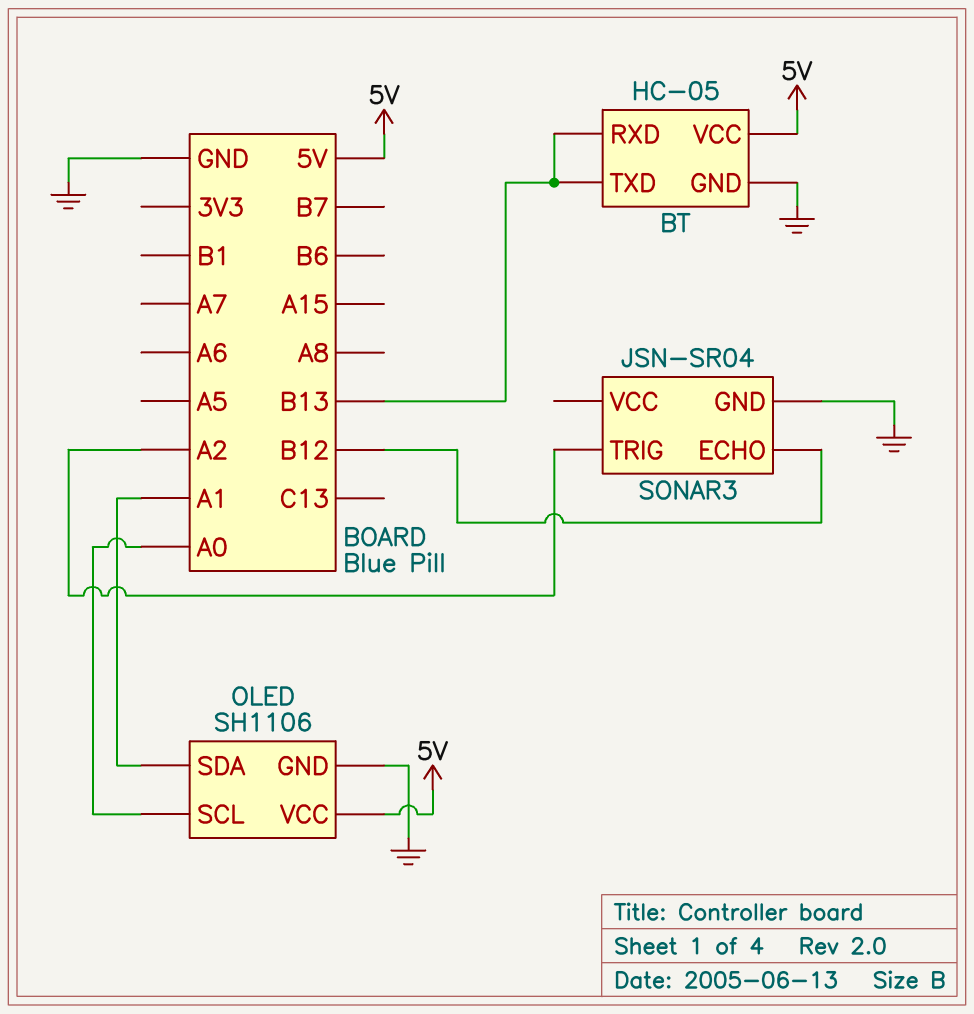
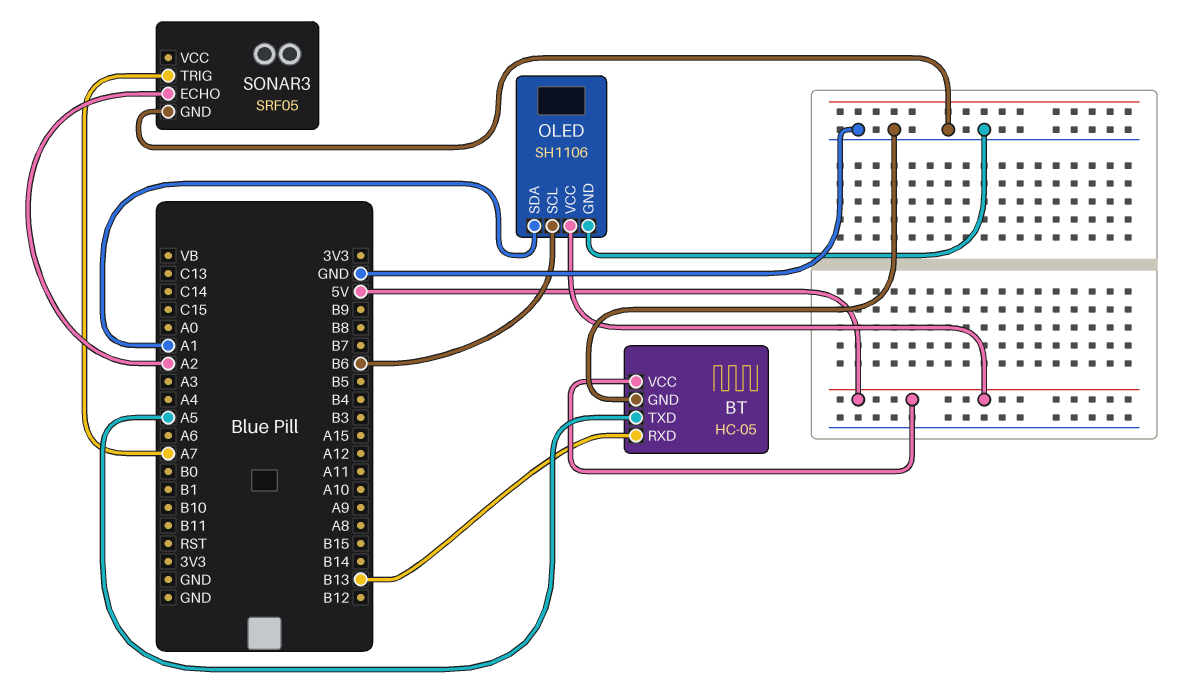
BT pin TXD: B13 -> A5
OLED pin SCL: A0 -> B6
SONAR3: JSN-SR04 -> SRF05
SONAR3 pin ECHO: B12 -> A2
SONAR3 pin TRIG: A2 -> A7

